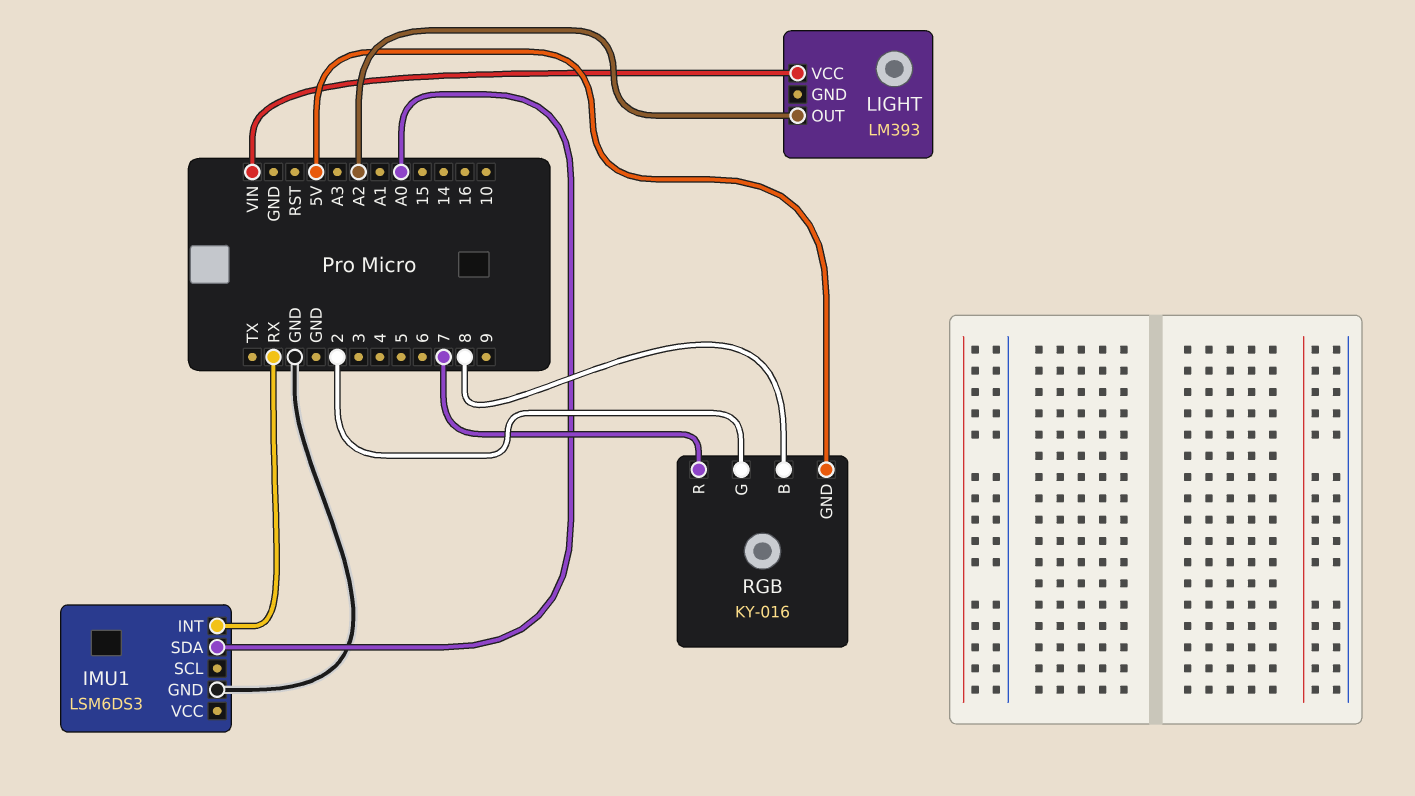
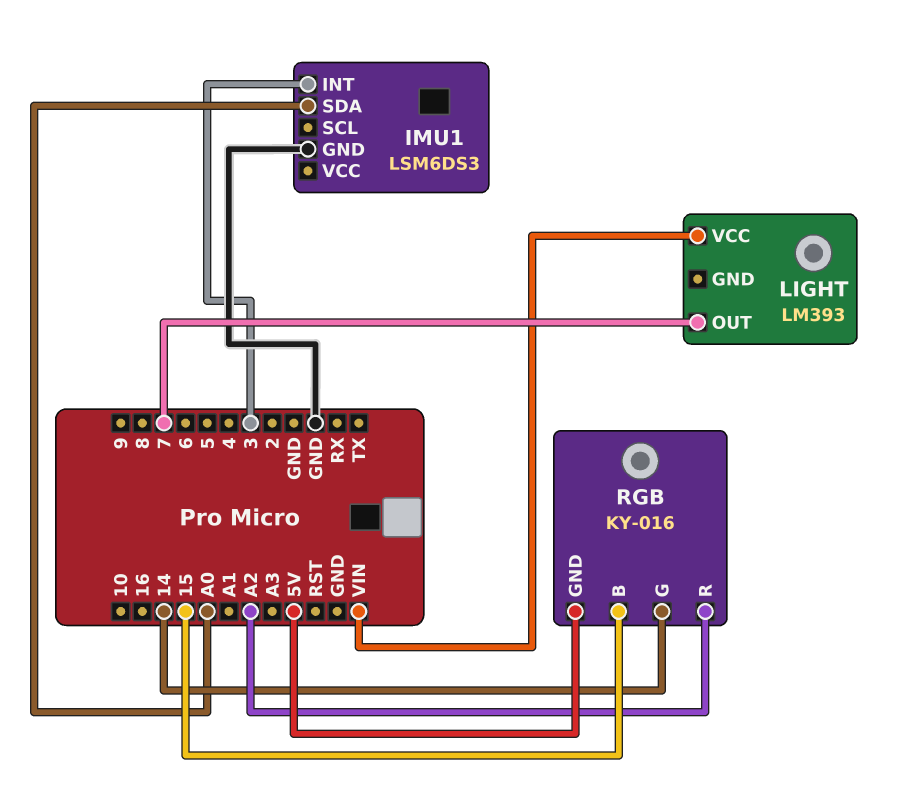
IMU1 pin INT: RX -> 3
LIGHT pin OUT: A2 -> 7
RGB pin B: 8 -> 15
RGB pin G: 2 -> 14
RGB pin R: 7 -> A2

